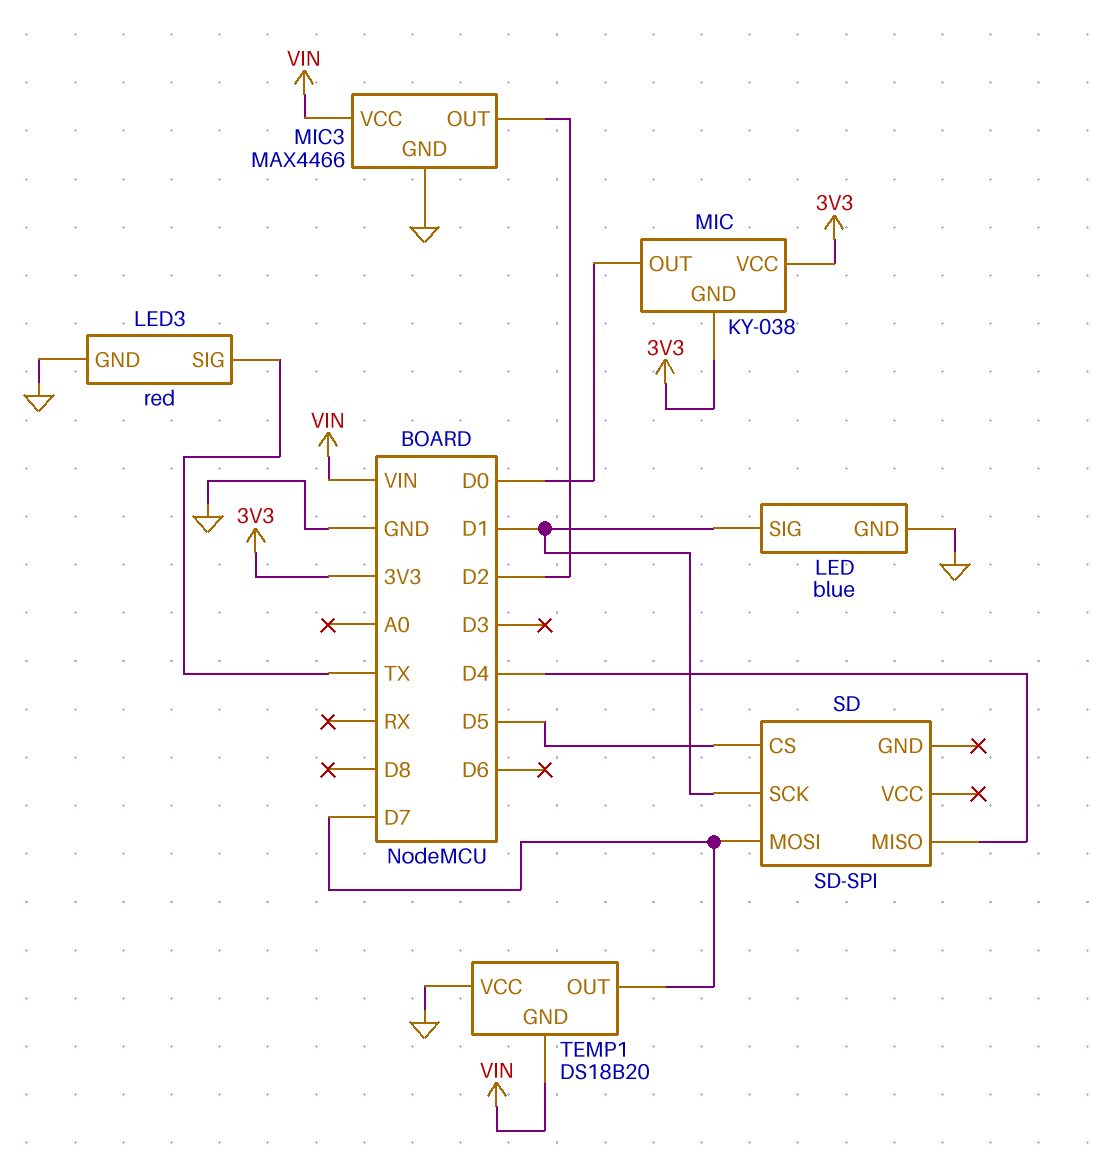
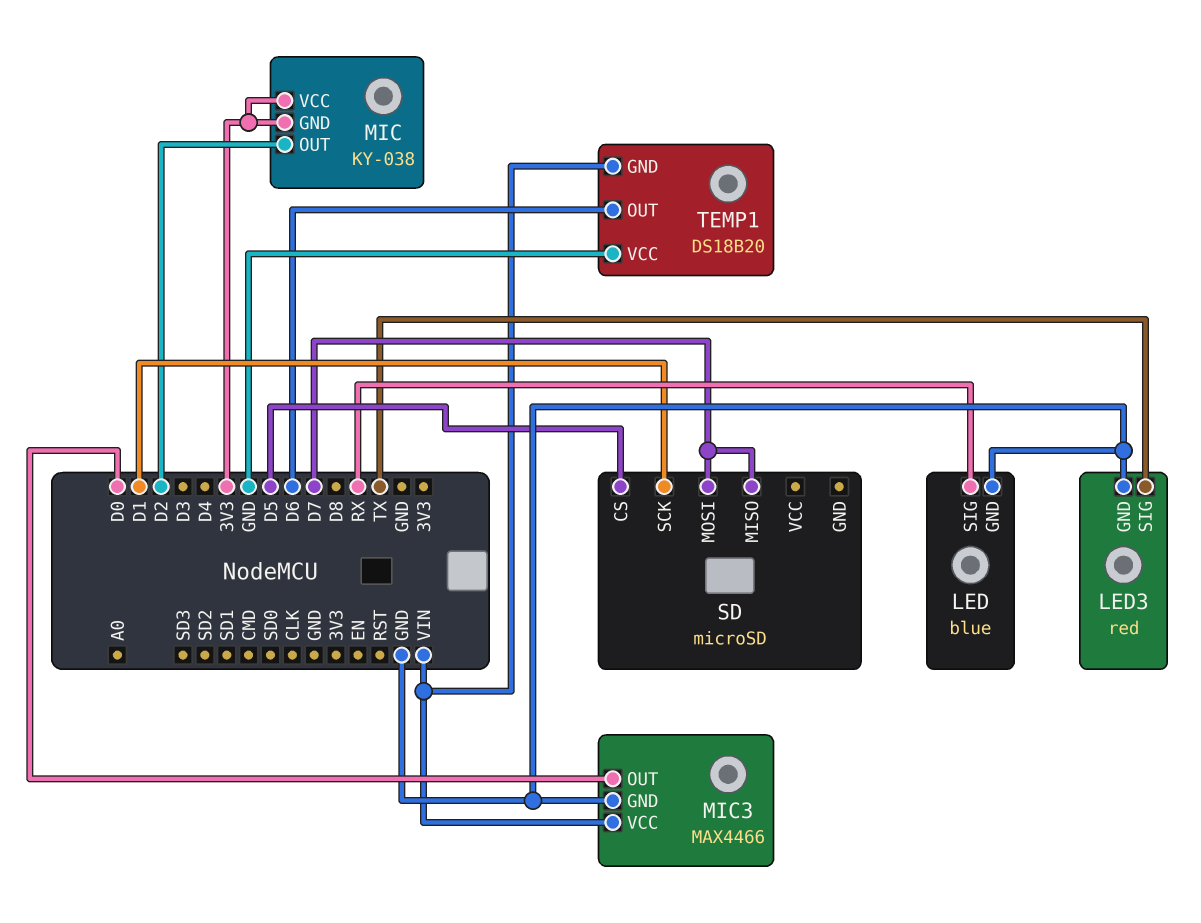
LED pin SIG: D1 -> RX
MIC pin OUT: D0 -> D2
MIC3 pin OUT: D2 -> D0
SD: SD-SPI -> microSD
SD pin MISO: D4 -> D7
TEMP1 pin OUT: D7 -> D6

